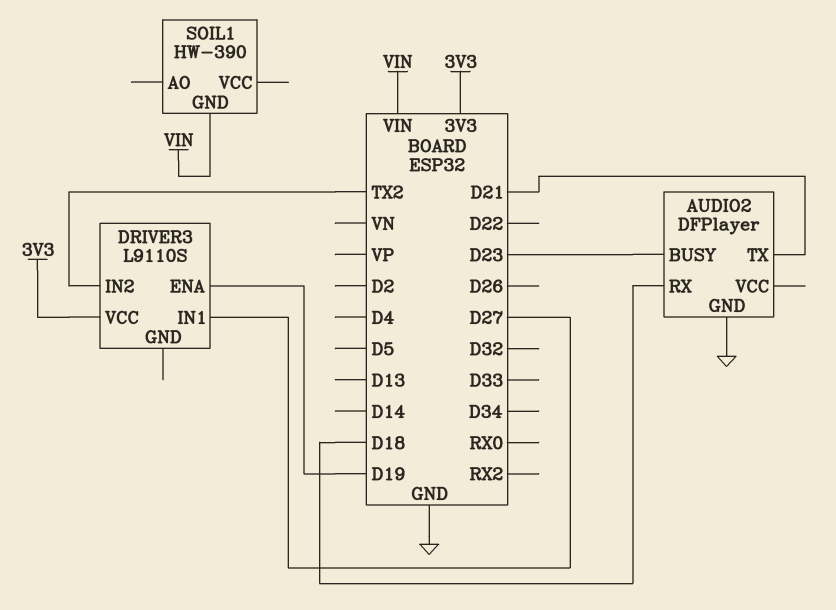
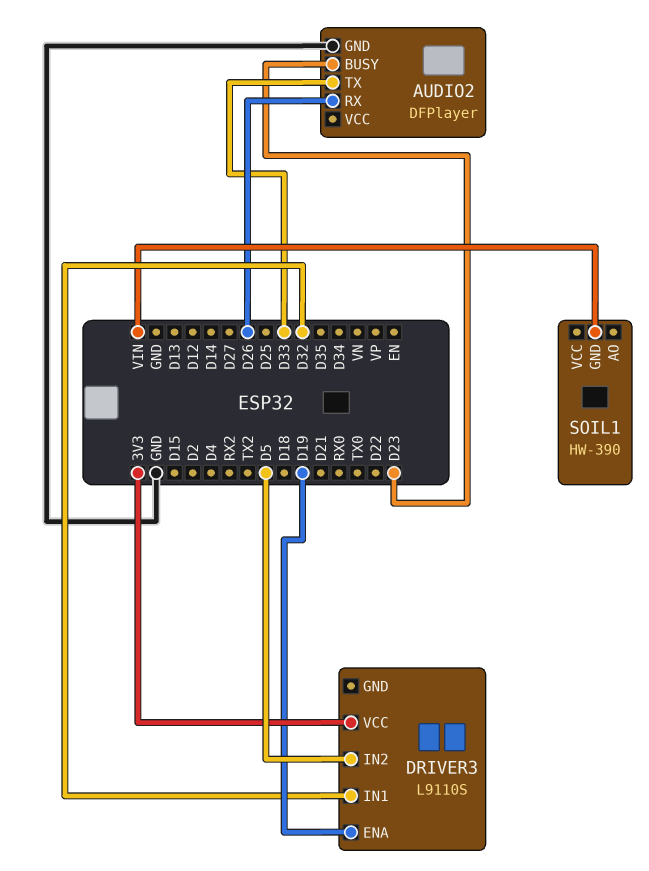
AUDIO2 pin RX: D18 -> D26
AUDIO2 pin TX: D21 -> D33
DRIVER3 pin IN1: D27 -> D32
DRIVER3 pin IN2: TX2 -> D5

